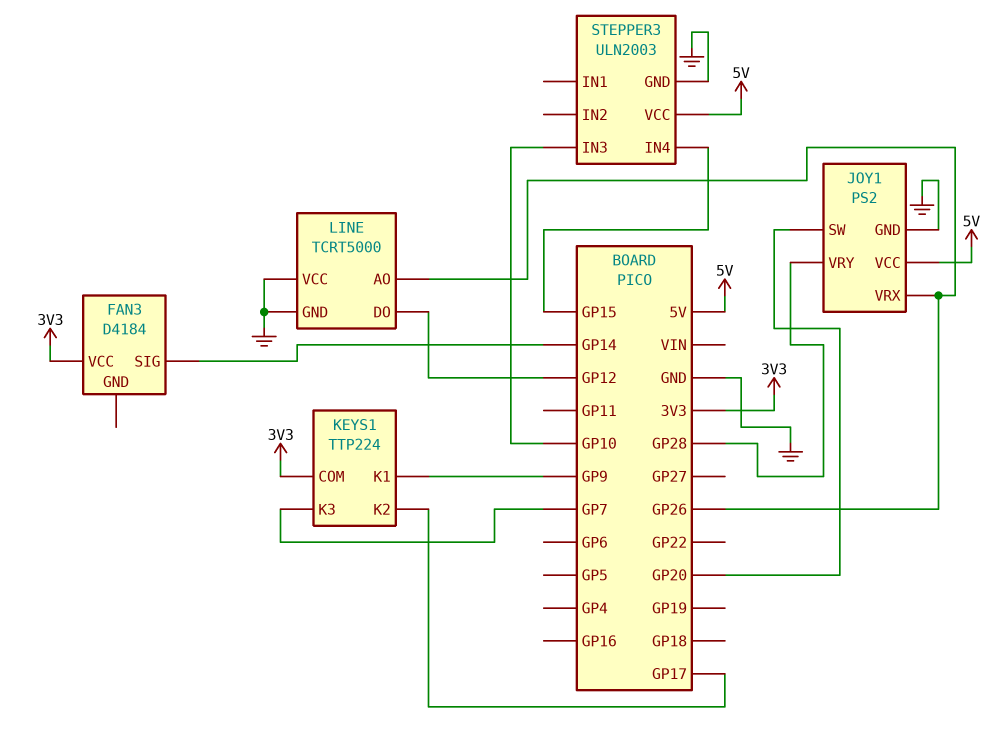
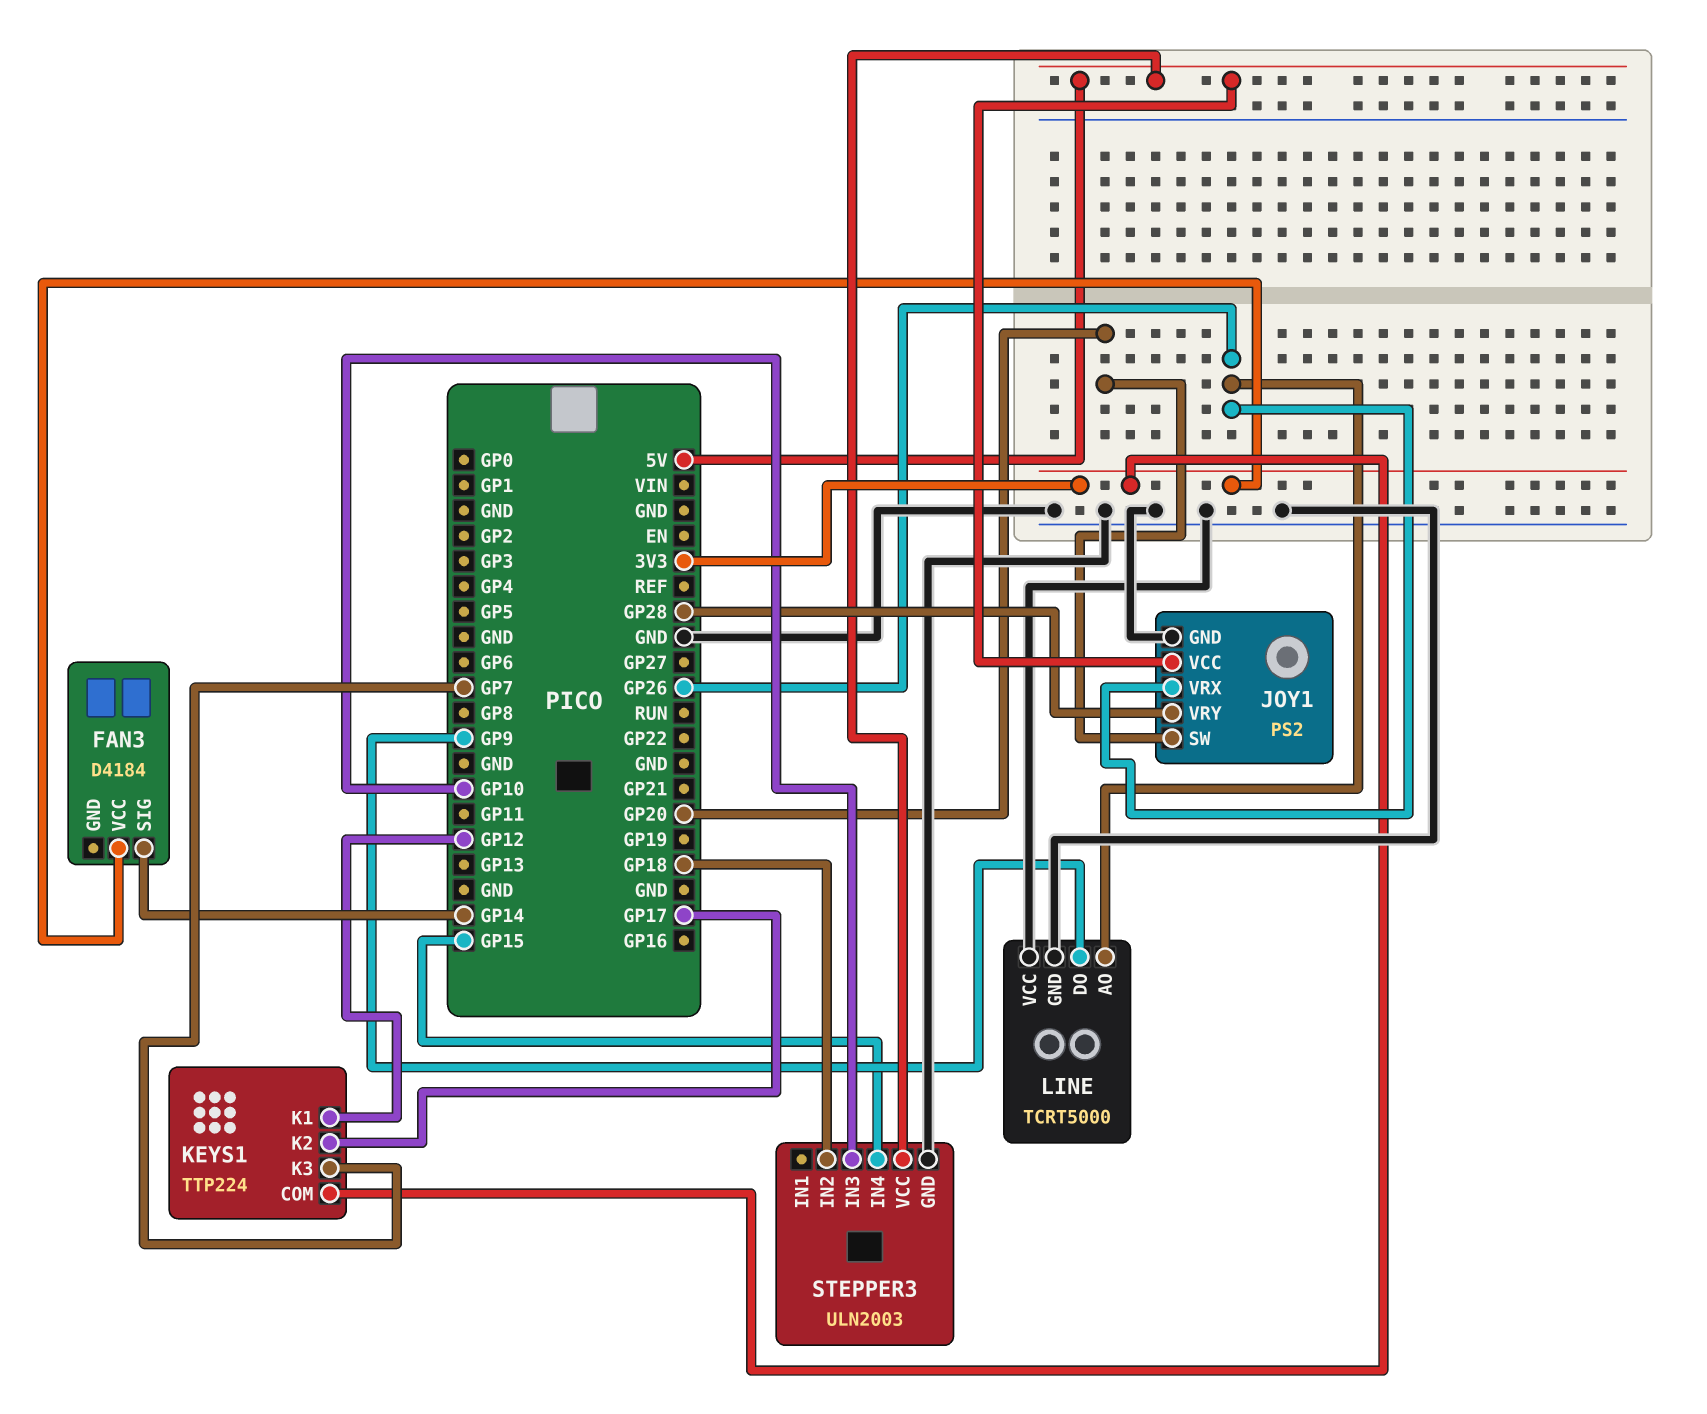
KEYS1 pin K1: GP9 -> GP12
LINE pin DO: GP12 -> GP9
STEPPER3 pin IN2: none -> GP18

